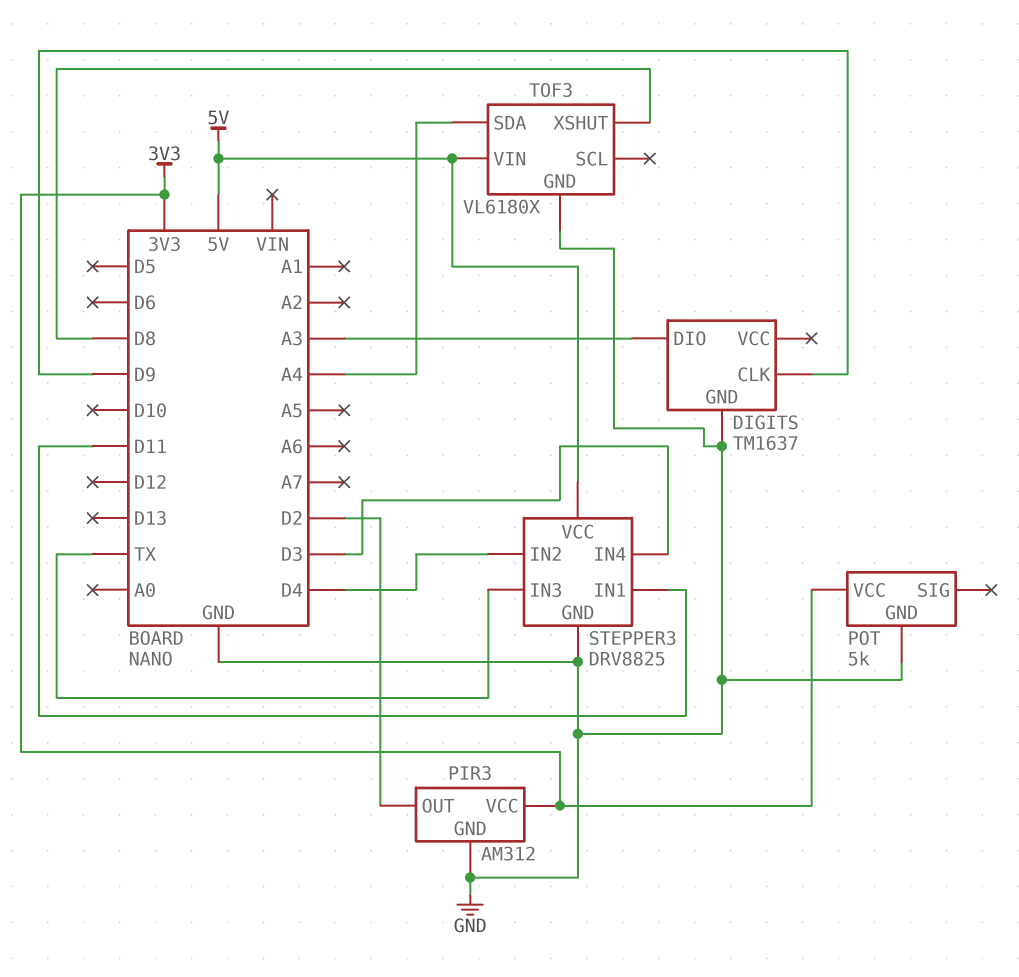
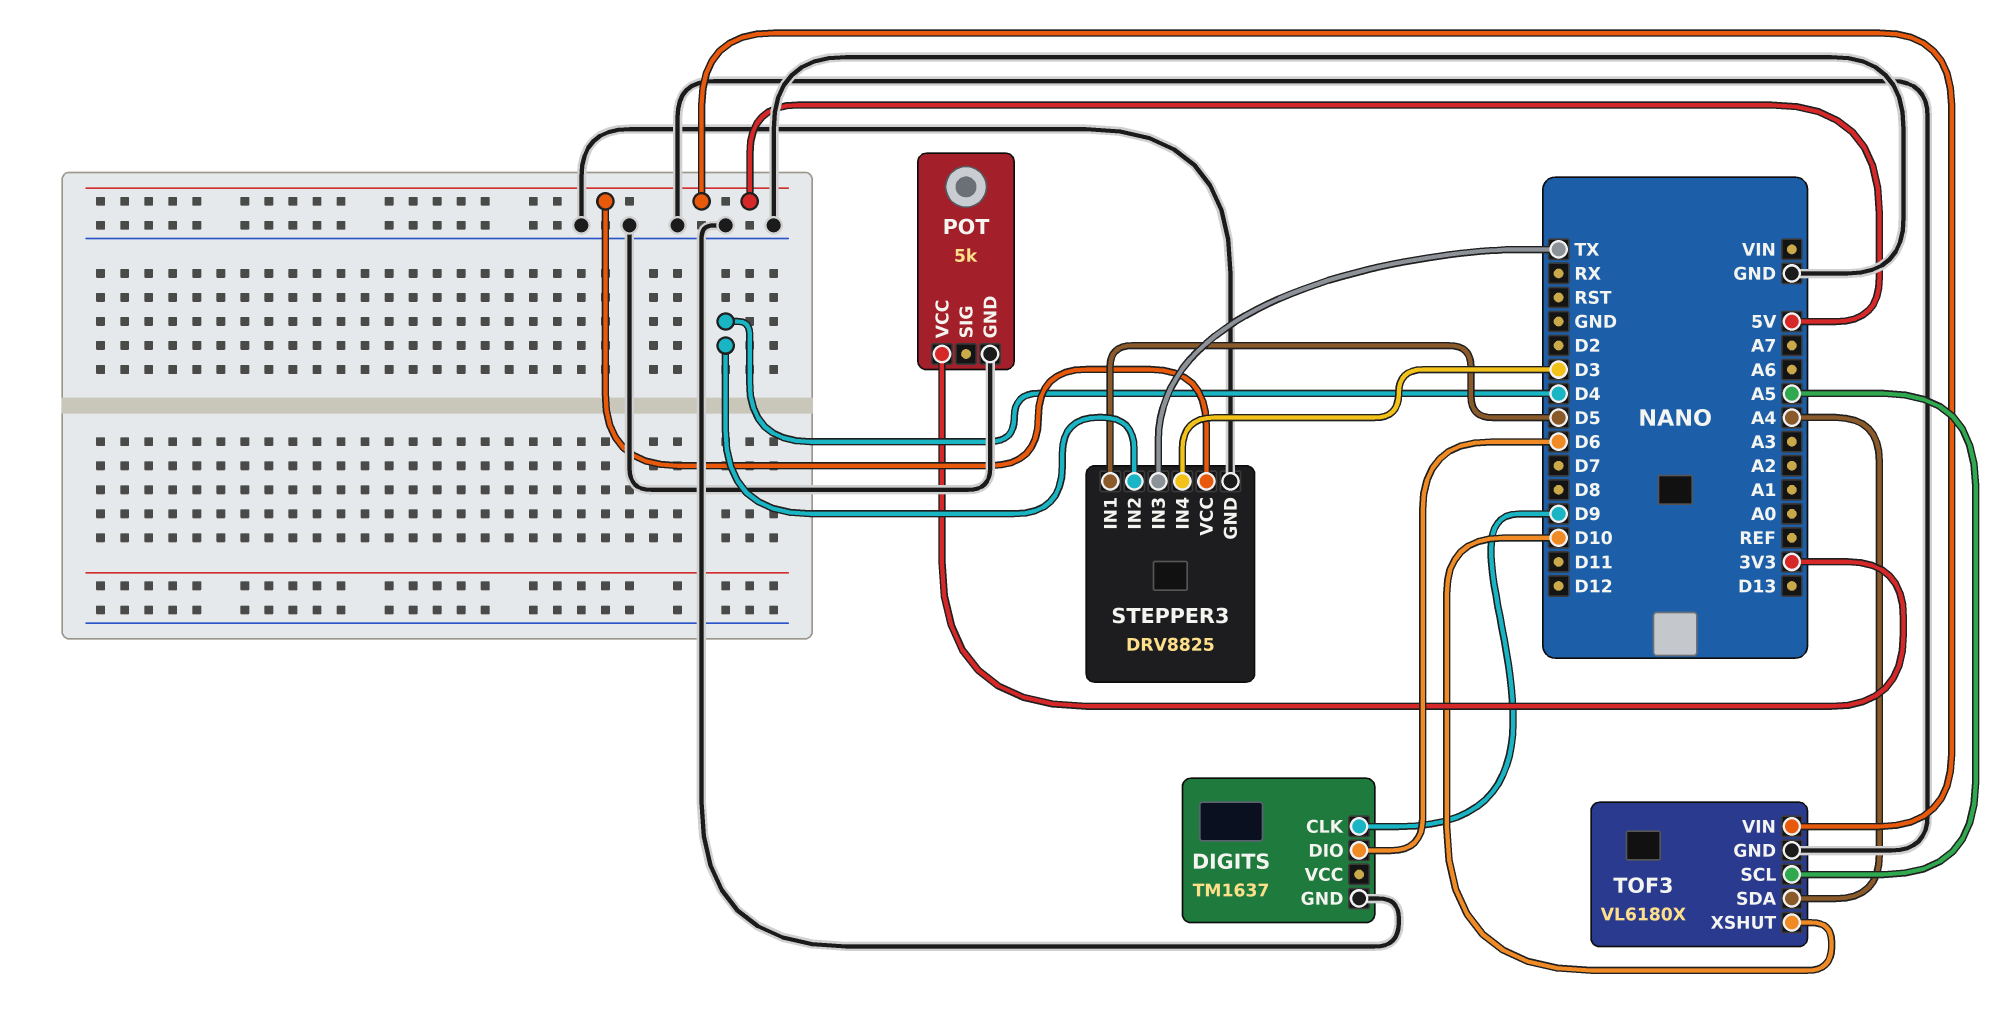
DIGITS pin DIO: A3 -> D6
PIR3: AM312 -> none
PIR3 pin GND: GND -> none
PIR3 pin OUT: D2 -> none
PIR3 pin VCC: 3V3 -> none
STEPPER3 pin IN1: D11 -> D5
TOF3 pin SCL: none -> A5
TOF3 pin XSHUT: D8 -> D10

